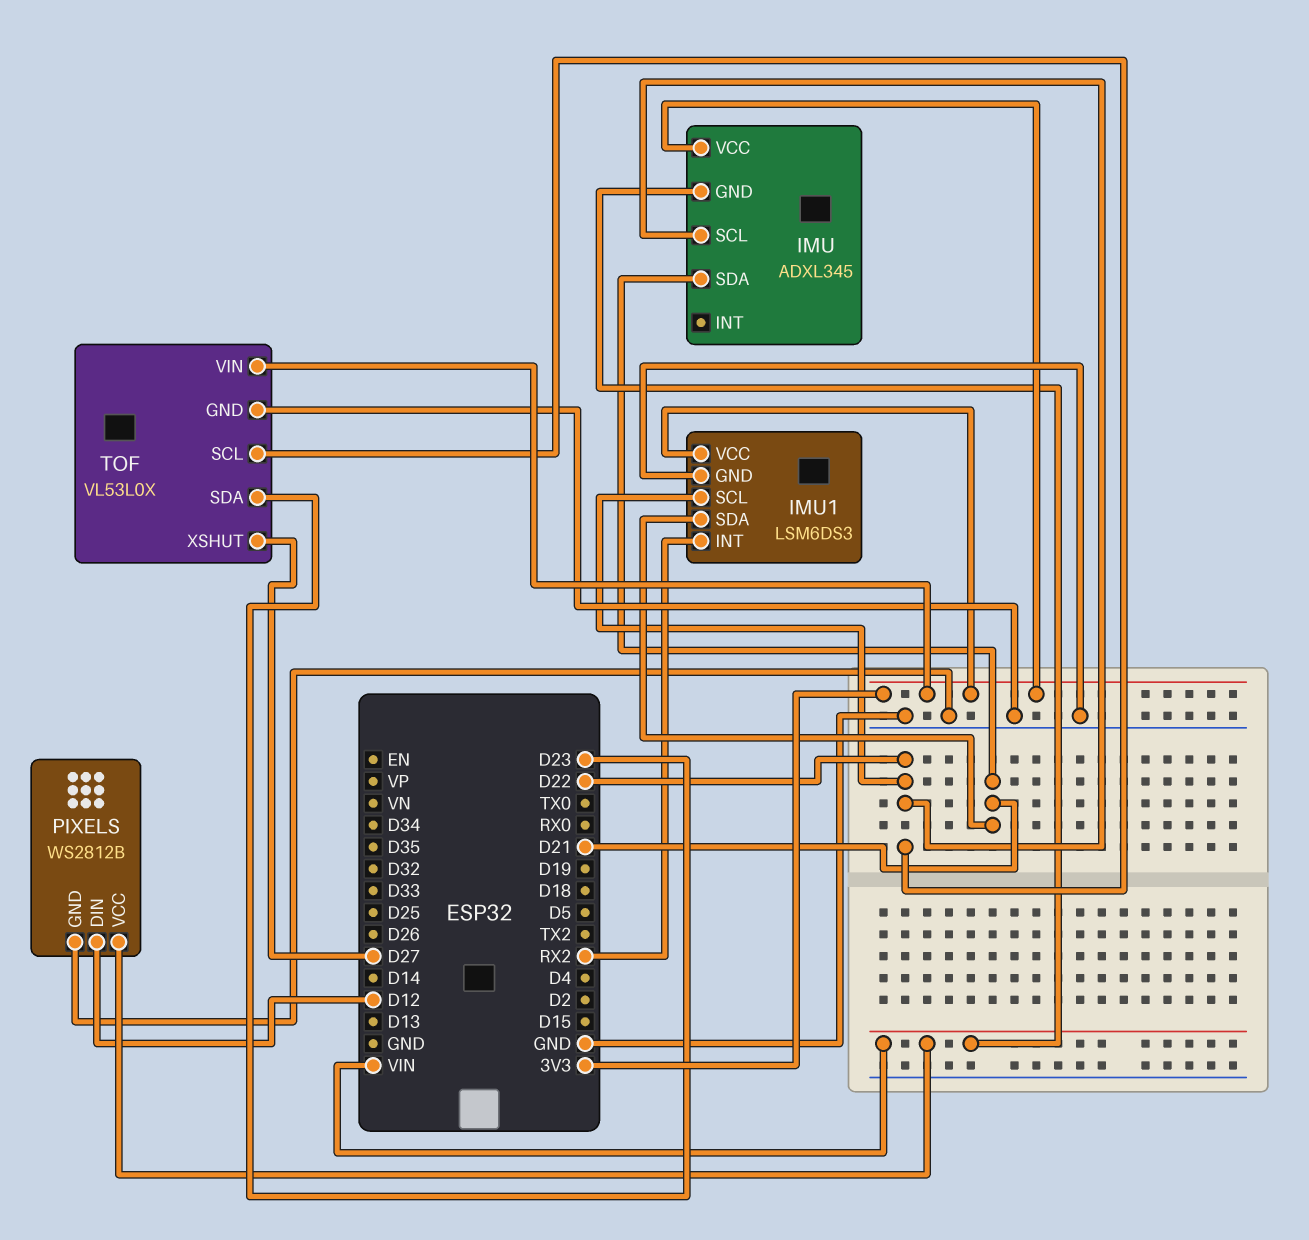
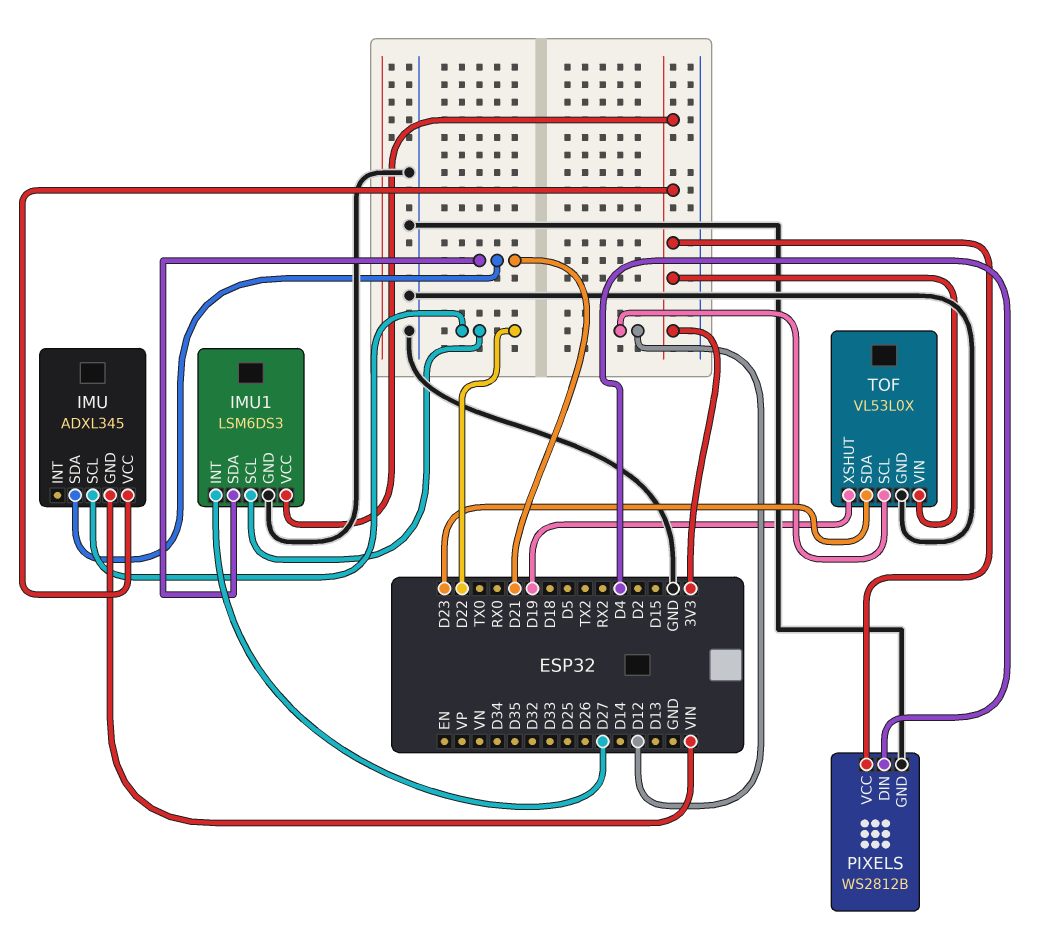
IMU1 pin INT: RX2 -> D27
PIXELS pin DIN: D12 -> D4
PIXELS pin VCC: VIN -> 3V3
TOF pin SCL: D22 -> D12
TOF pin XSHUT: D27 -> D19

